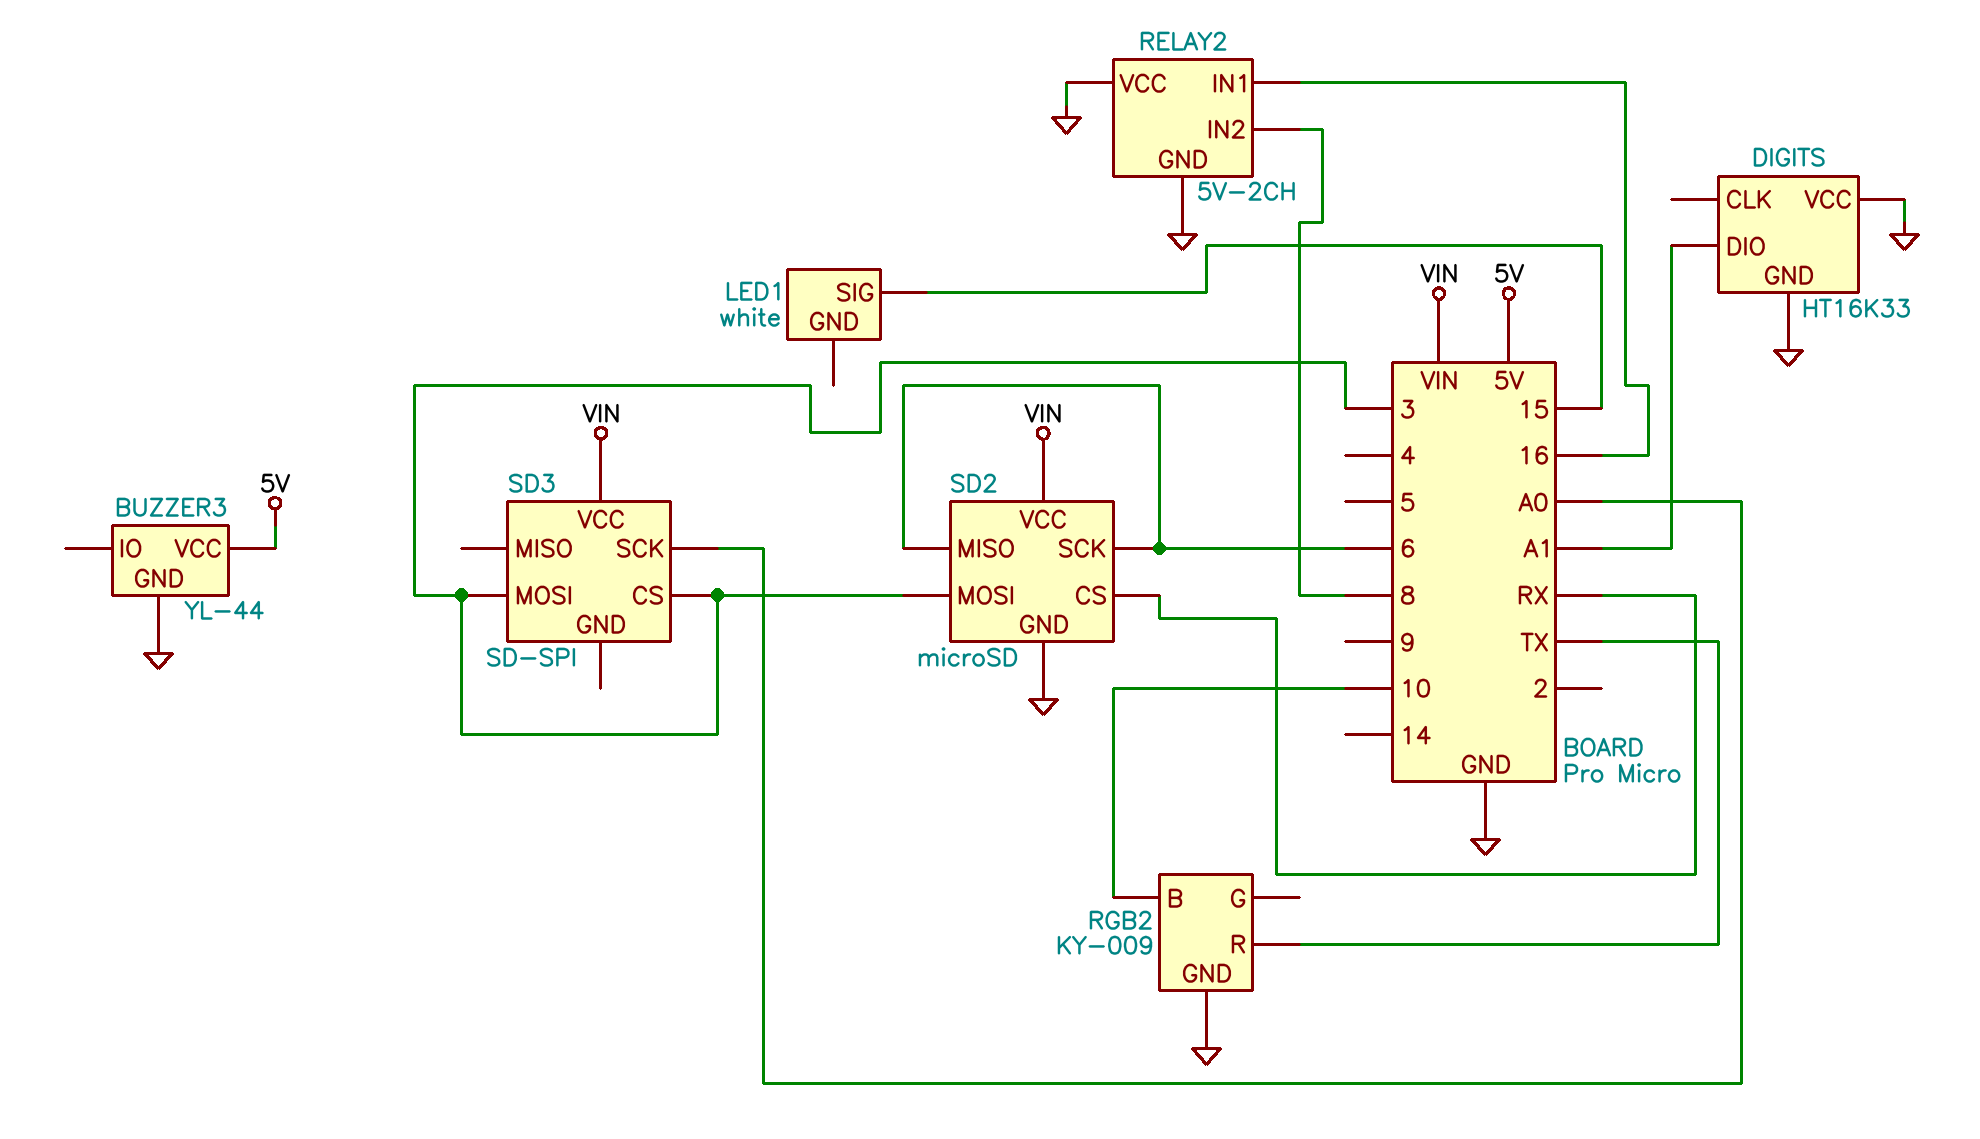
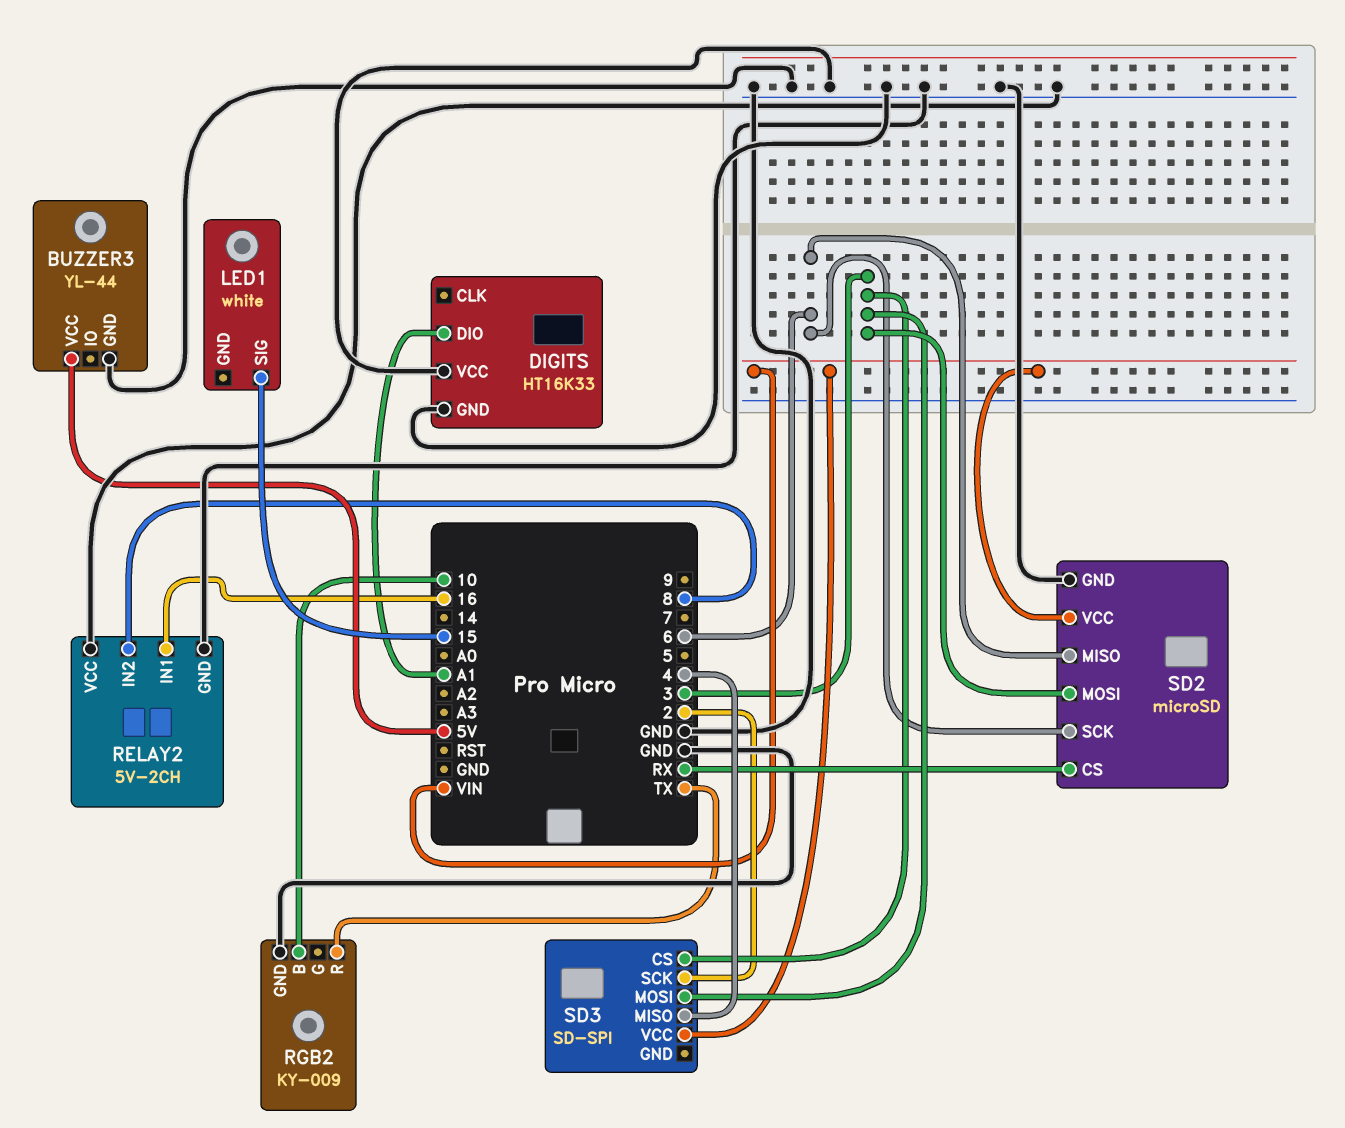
SD3 pin MISO: none -> 4
SD3 pin SCK: A0 -> 2

